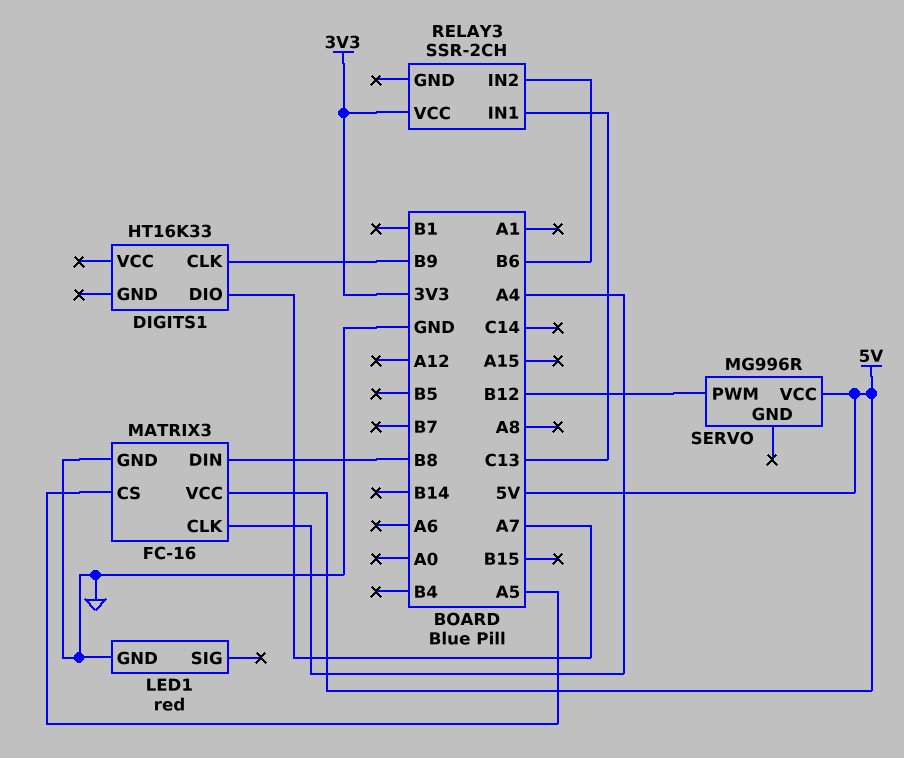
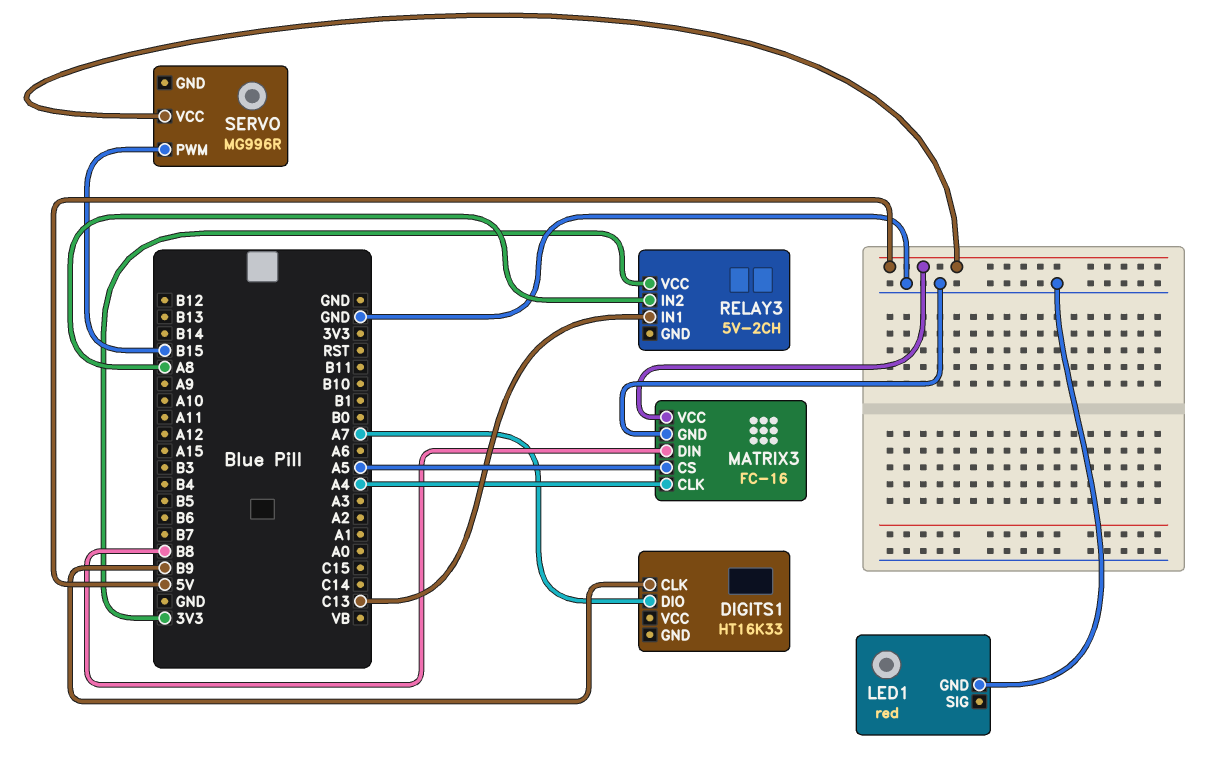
RELAY3: SSR-2CH -> 5V-2CH
RELAY3 pin IN2: B6 -> A8
SERVO pin PWM: B12 -> B15

